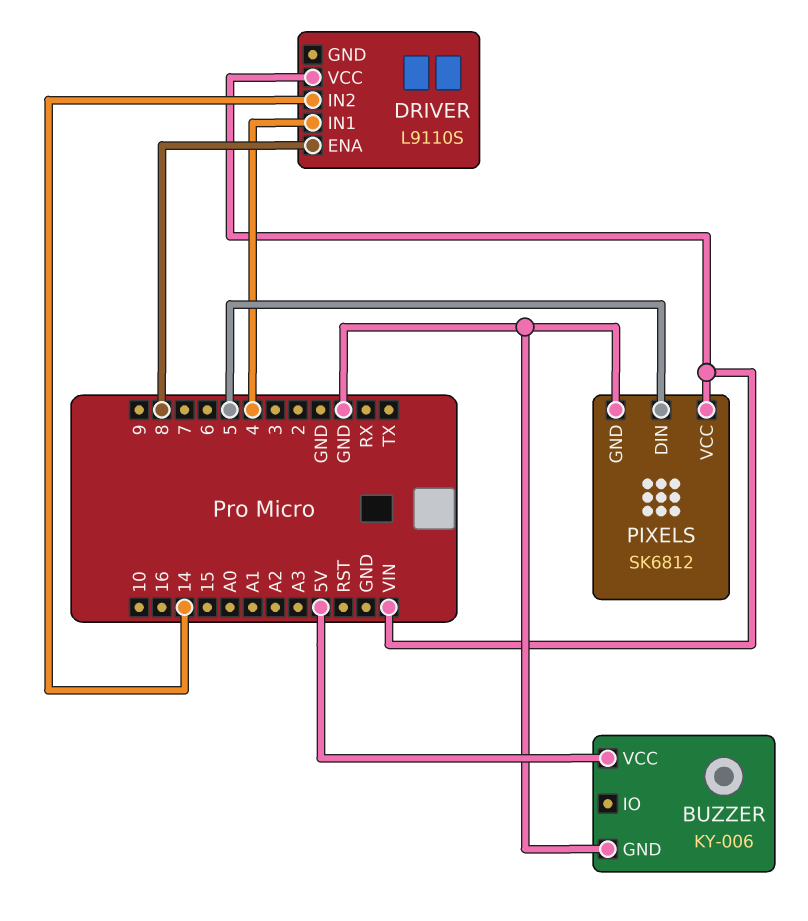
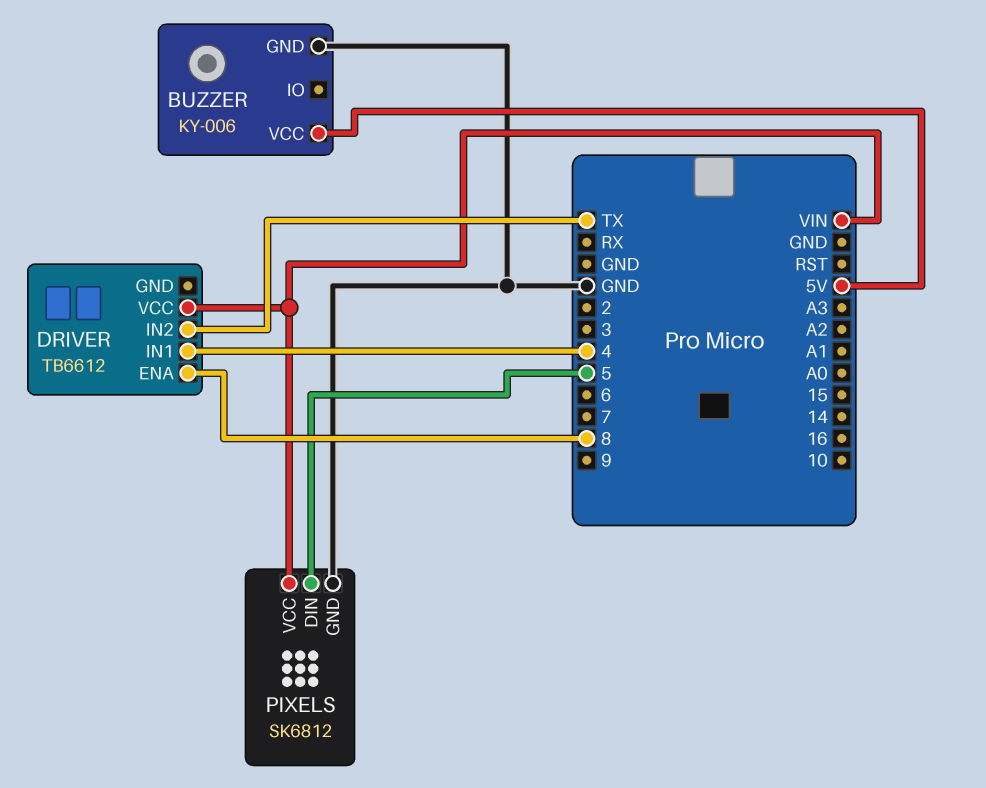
DRIVER: L9110S -> TB6612
DRIVER pin IN2: 14 -> TX

